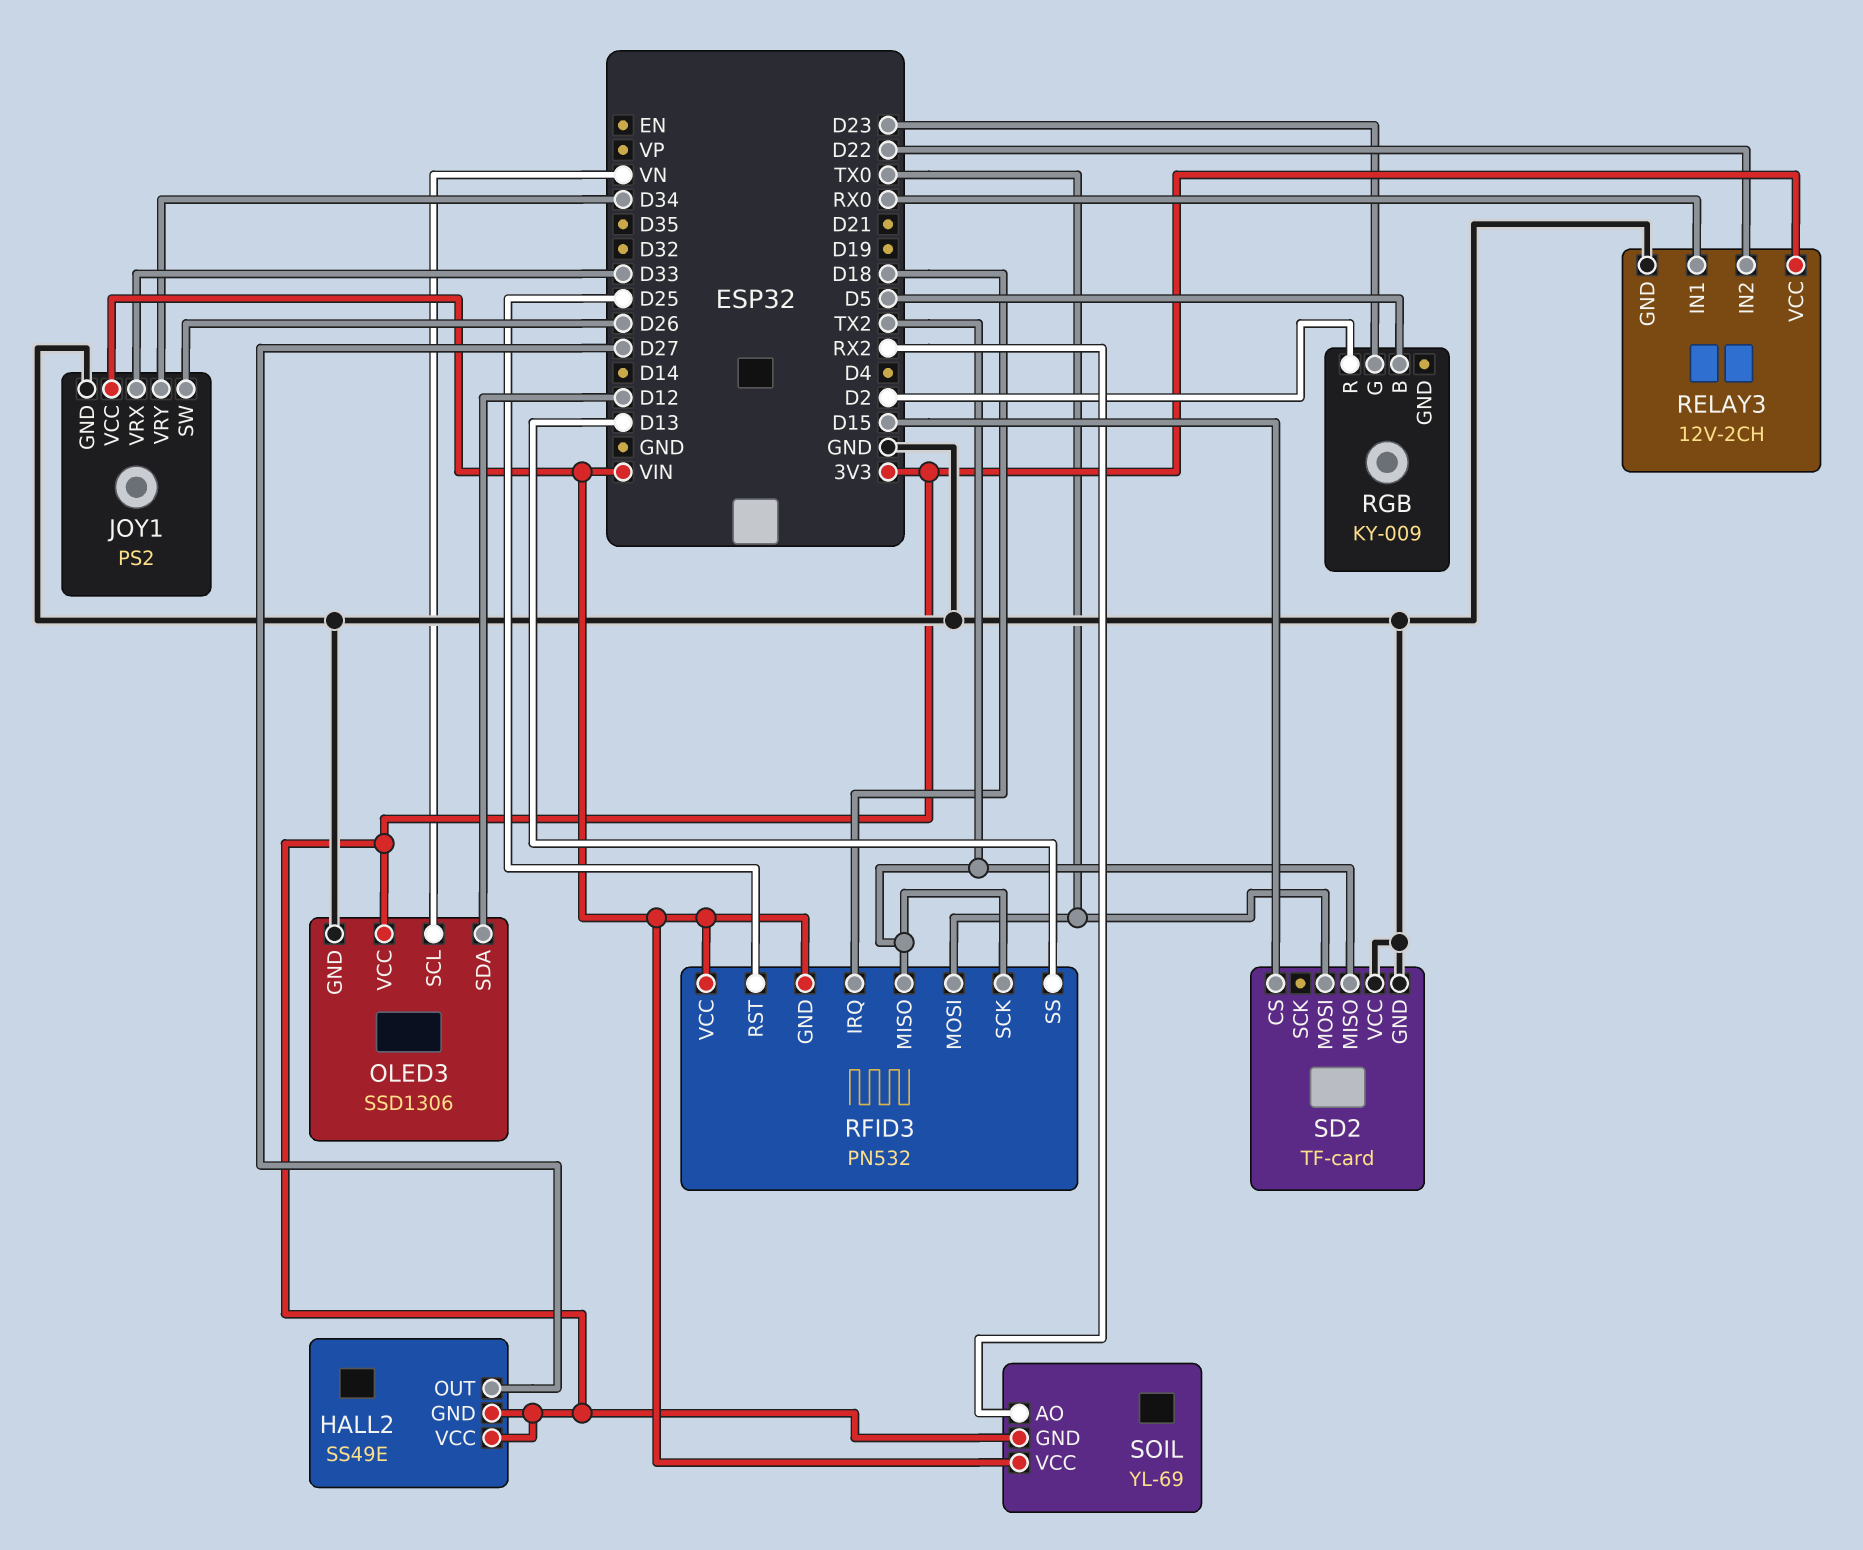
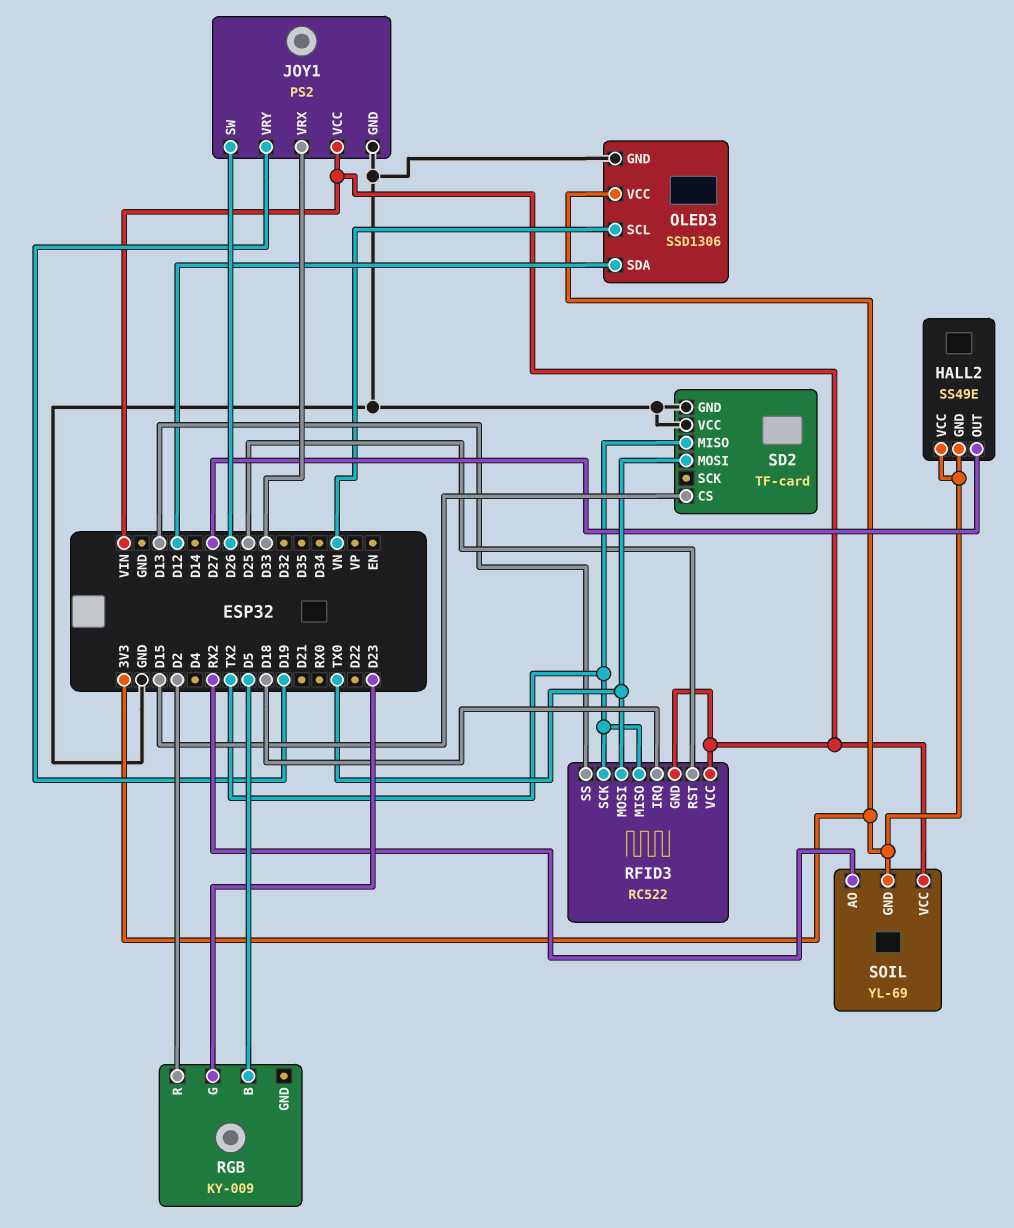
JOY1 pin VRY: D34 -> D19
RELAY3: 12V-2CH -> none
RELAY3 pin GND: GND -> none
RELAY3 pin IN1: RX0 -> none
RELAY3 pin IN2: D22 -> none
RELAY3 pin VCC: 3V3 -> none
RFID3: PN532 -> RC522

